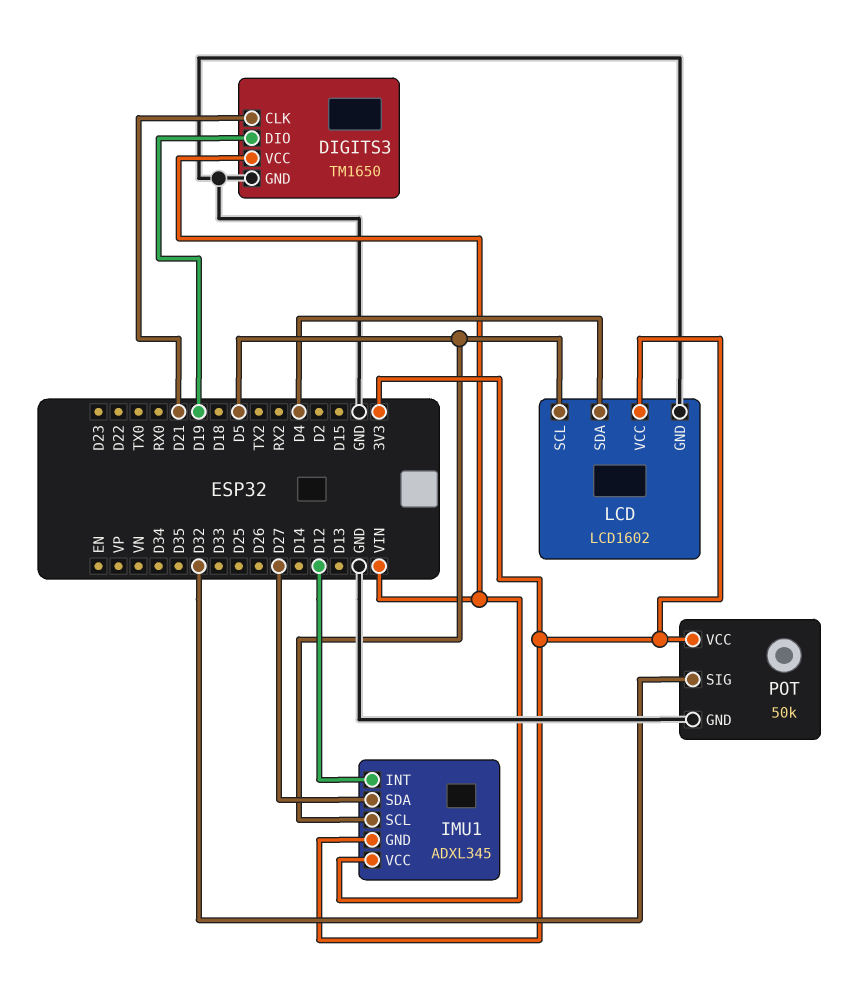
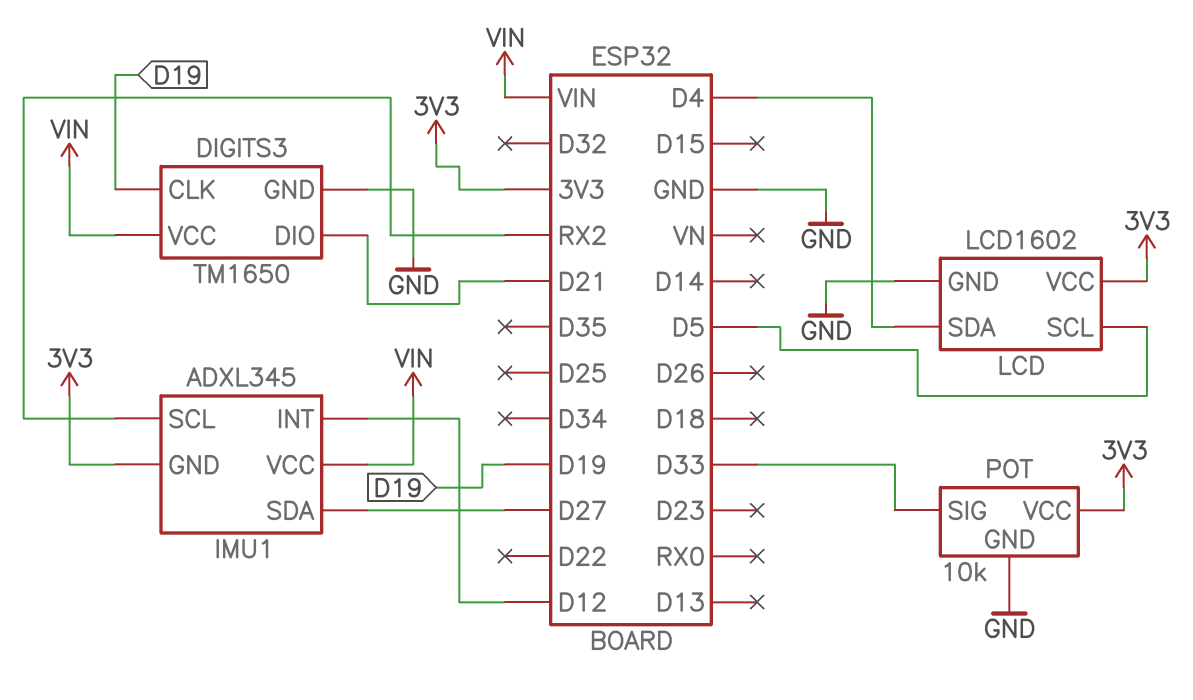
DIGITS3 pin CLK: D21 -> D19
DIGITS3 pin DIO: D19 -> D21
IMU1 pin SCL: D5 -> RX2
POT: 50k -> 10k
POT pin SIG: D32 -> D33

